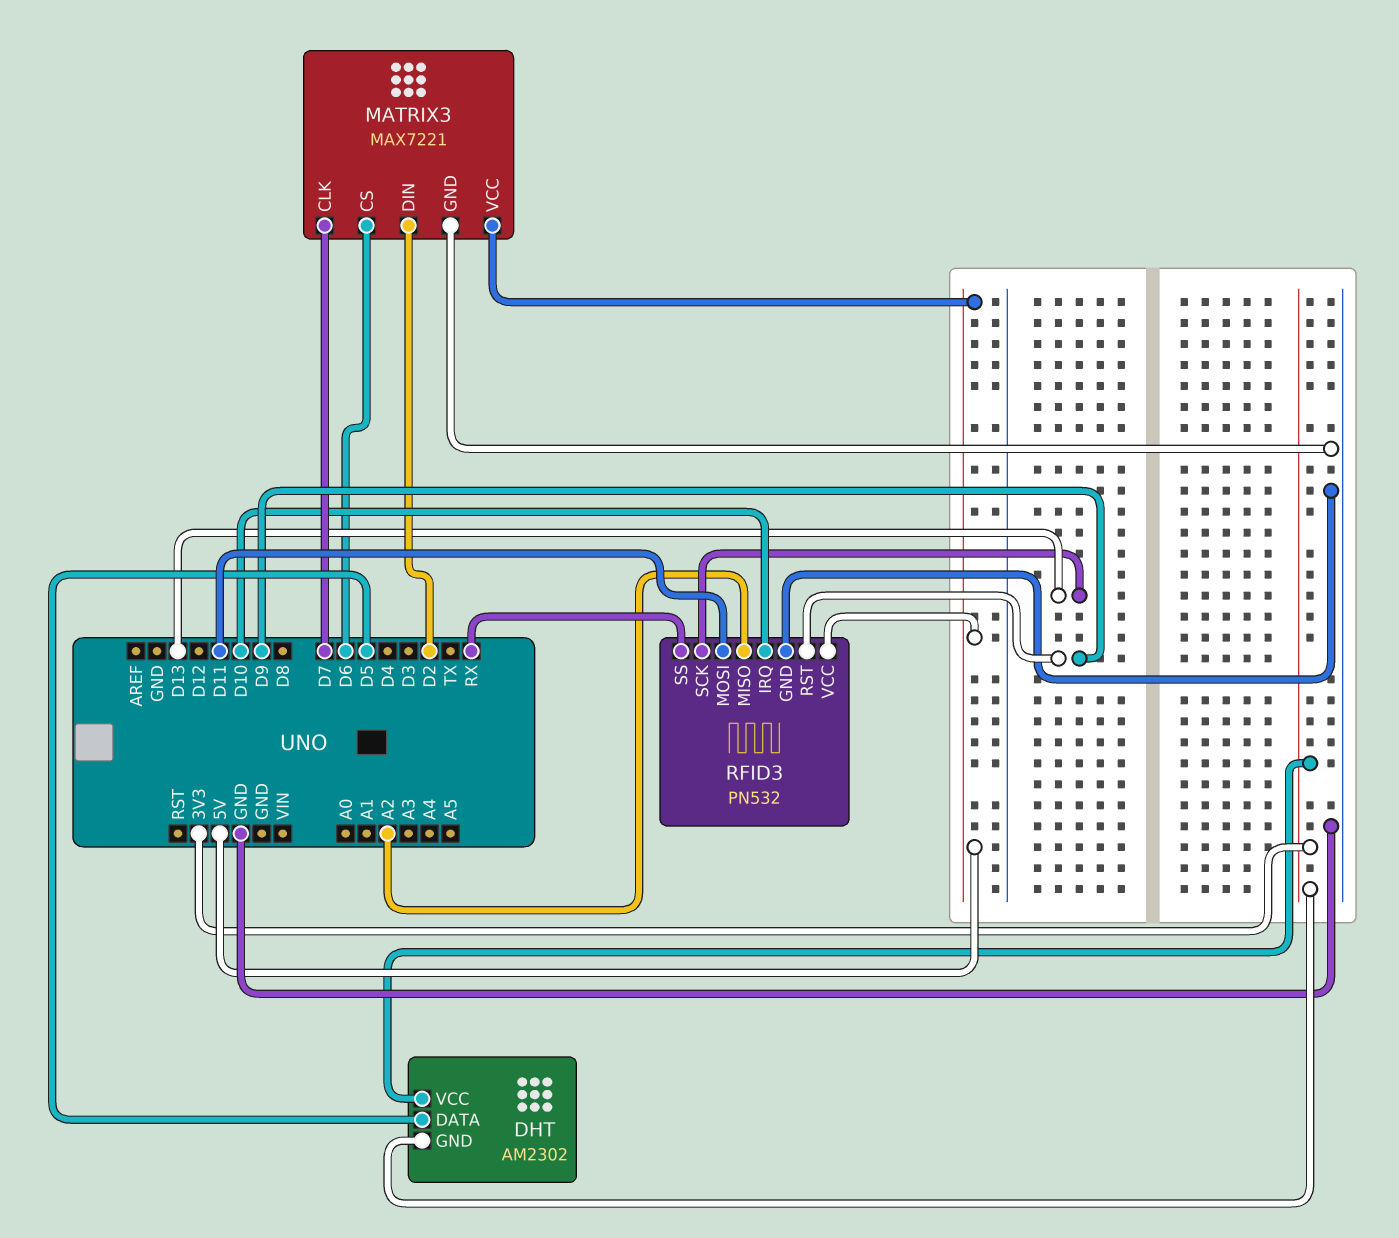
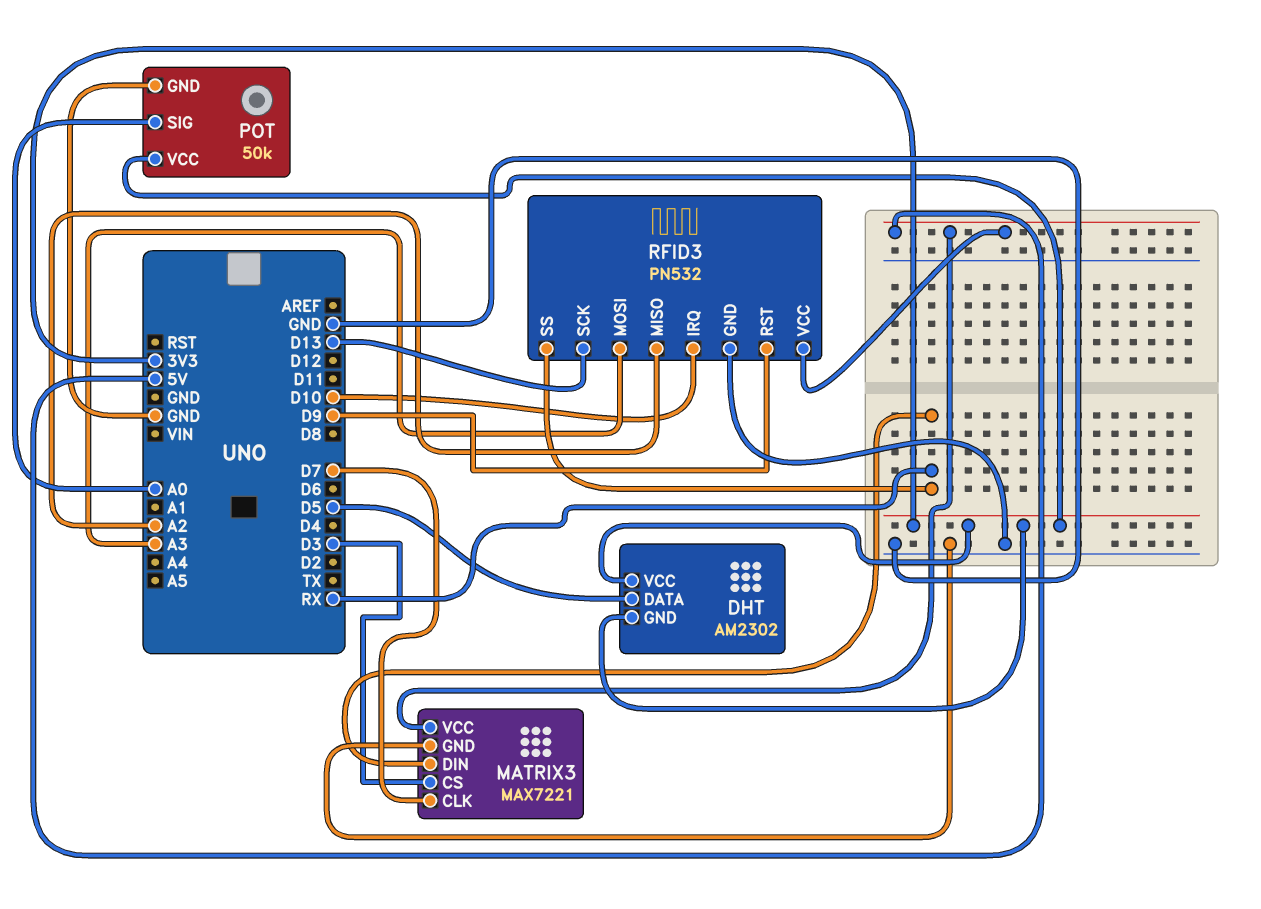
MATRIX3 pin CS: D6 -> D3
MATRIX3 pin DIN: D2 -> RX
POT: none -> 50k
POT pin GND: none -> GND
POT pin SIG: none -> A0
POT pin VCC: none -> 3V3
RFID3 pin MOSI: D11 -> A3

